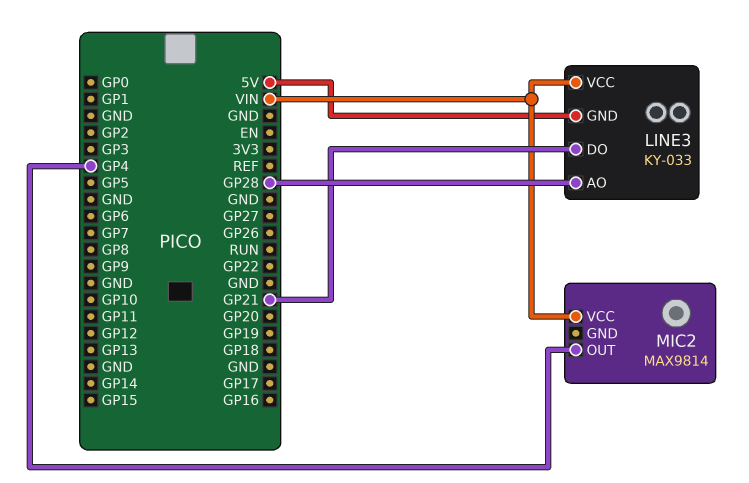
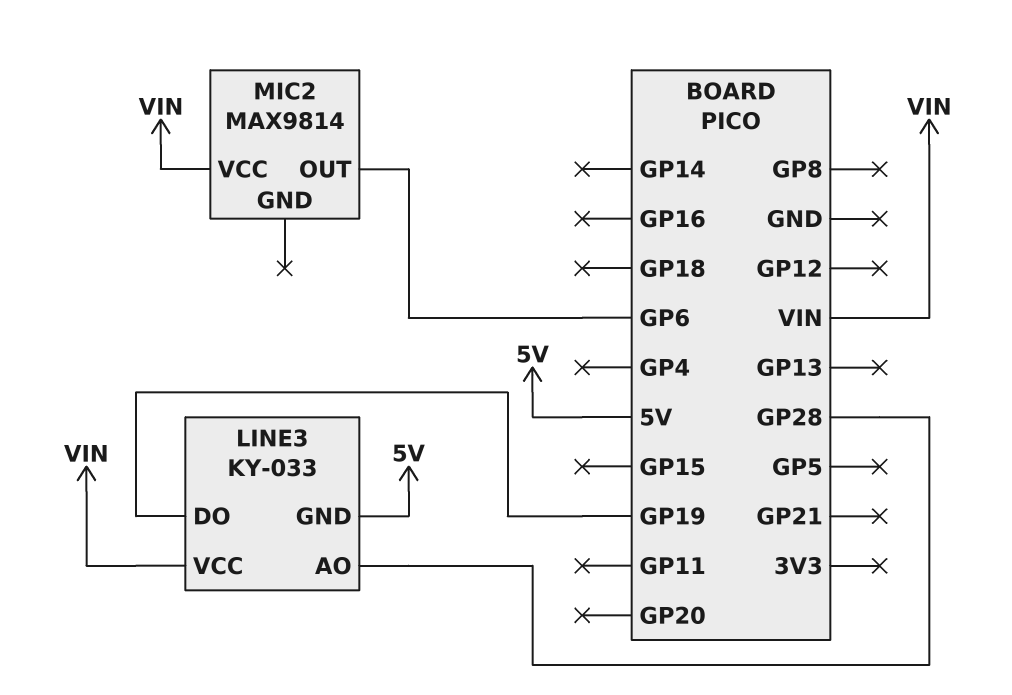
LINE3 pin DO: GP21 -> GP19
MIC2 pin OUT: GP4 -> GP6

